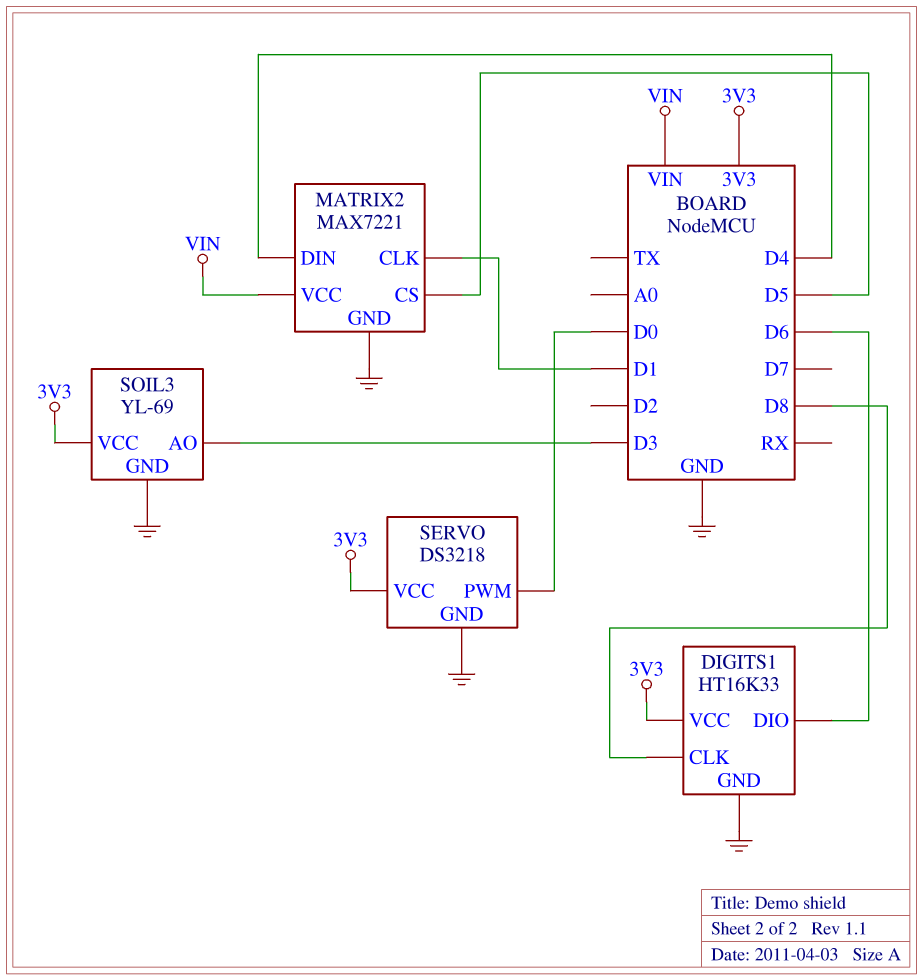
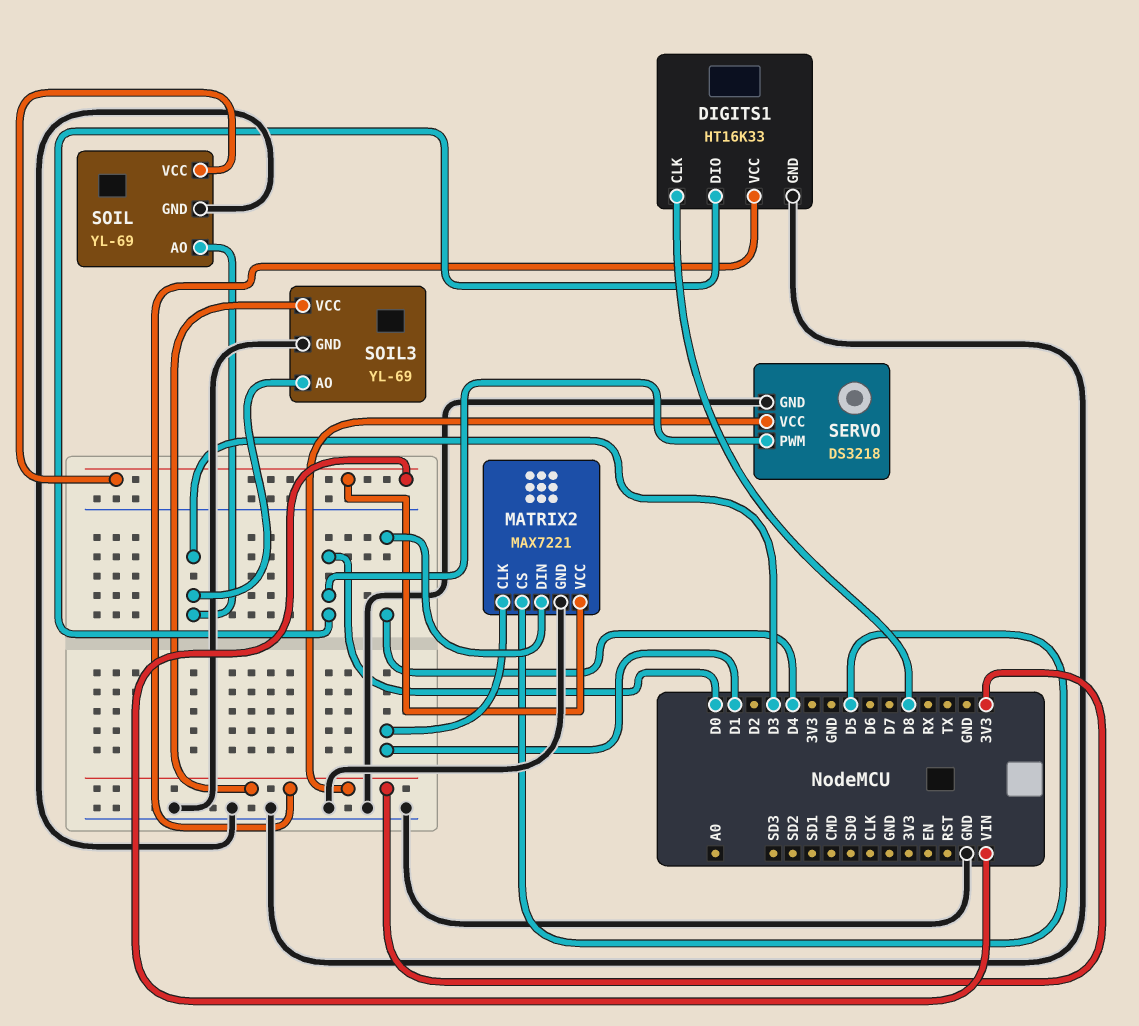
DIGITS1 pin DIO: D6 -> D0
SOIL: none -> YL-69
SOIL pin AO: none -> D3
SOIL pin GND: none -> GND
SOIL pin VCC: none -> VIN

